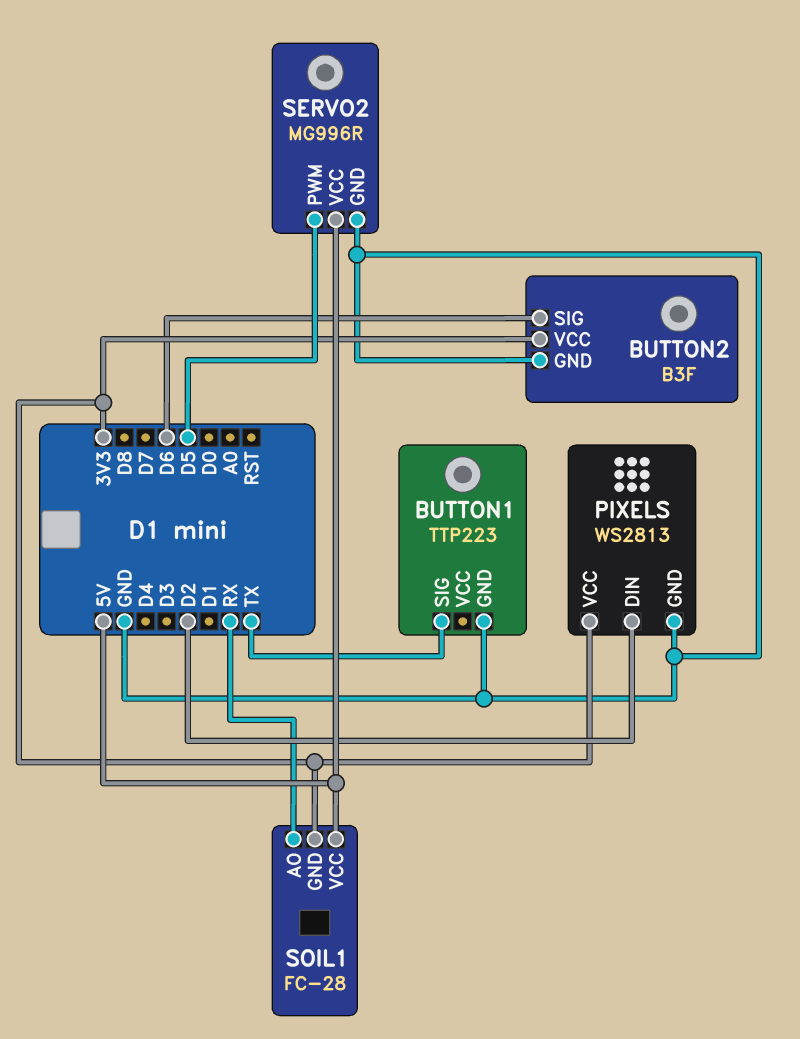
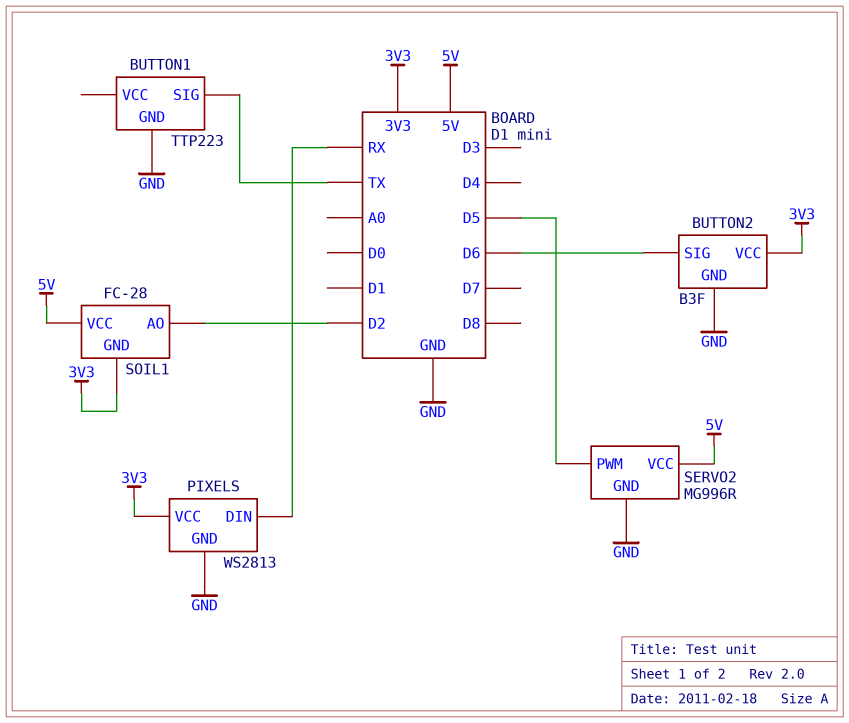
PIXELS pin DIN: D2 -> RX
SOIL1 pin AO: RX -> D2

